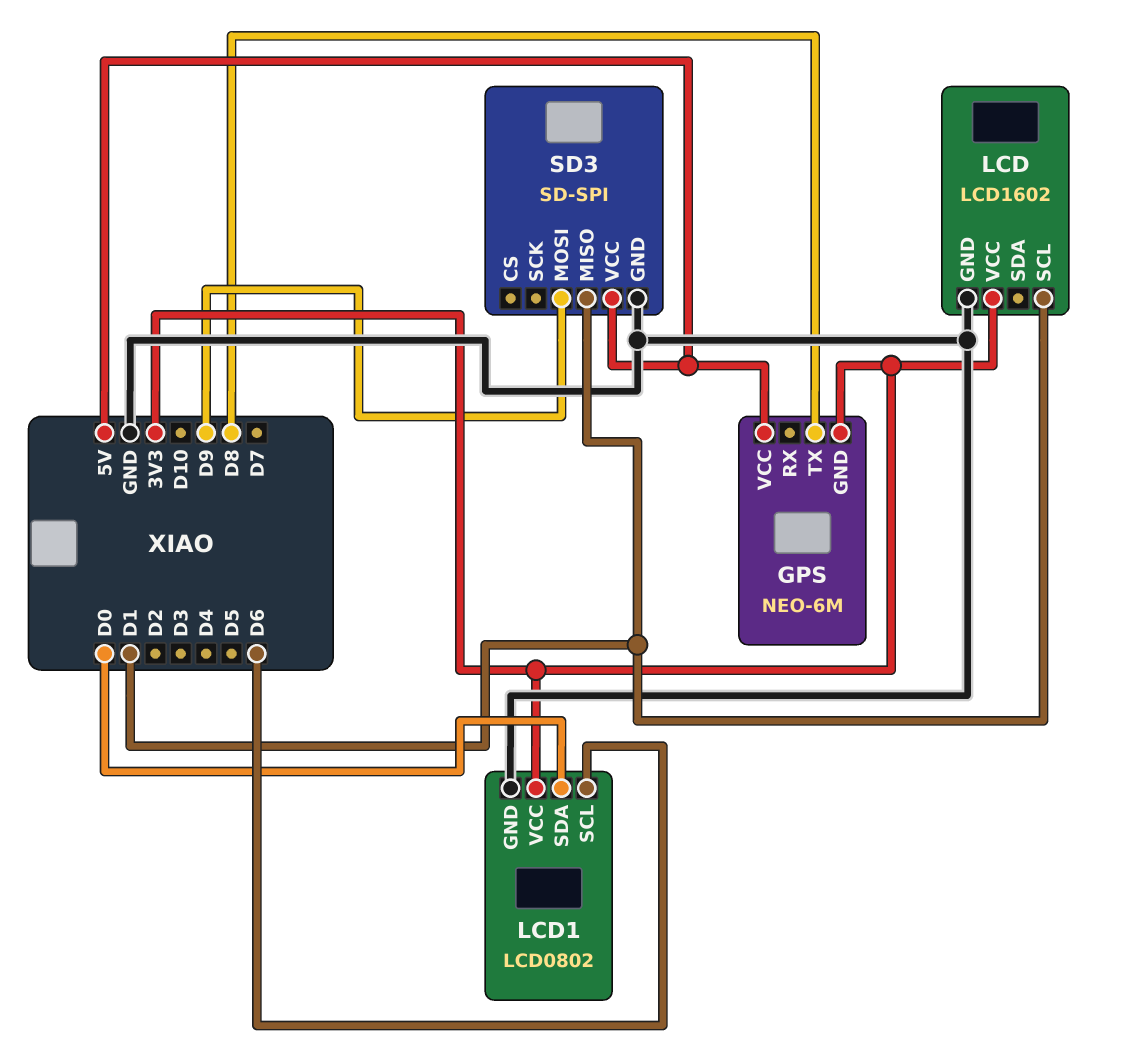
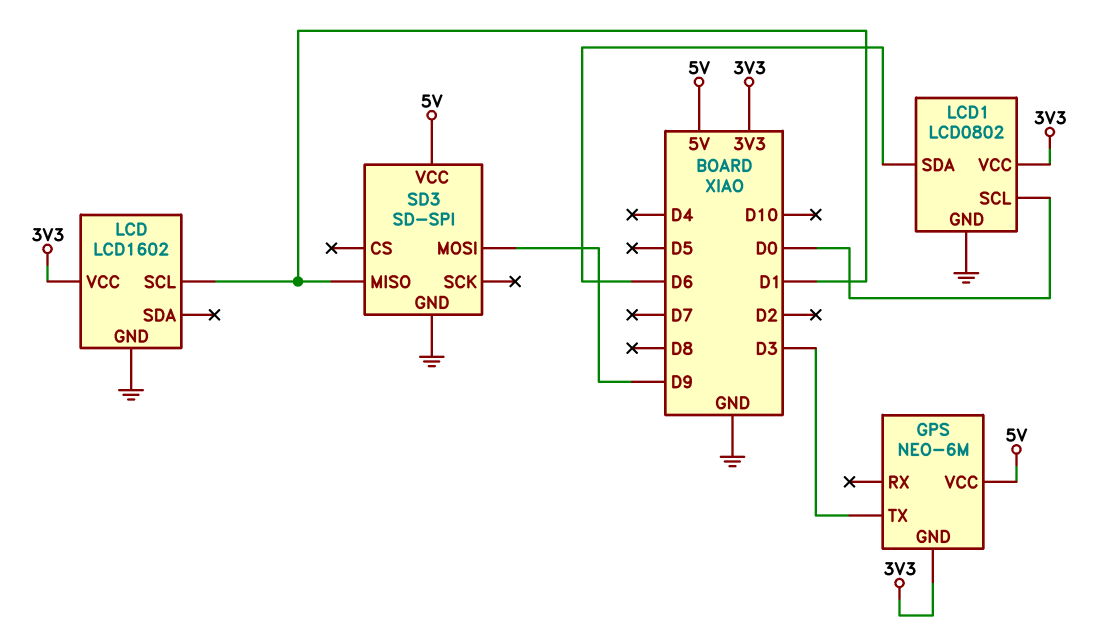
GPS pin TX: D8 -> D3
LCD1 pin SCL: D6 -> D0
LCD1 pin SDA: D0 -> D6

